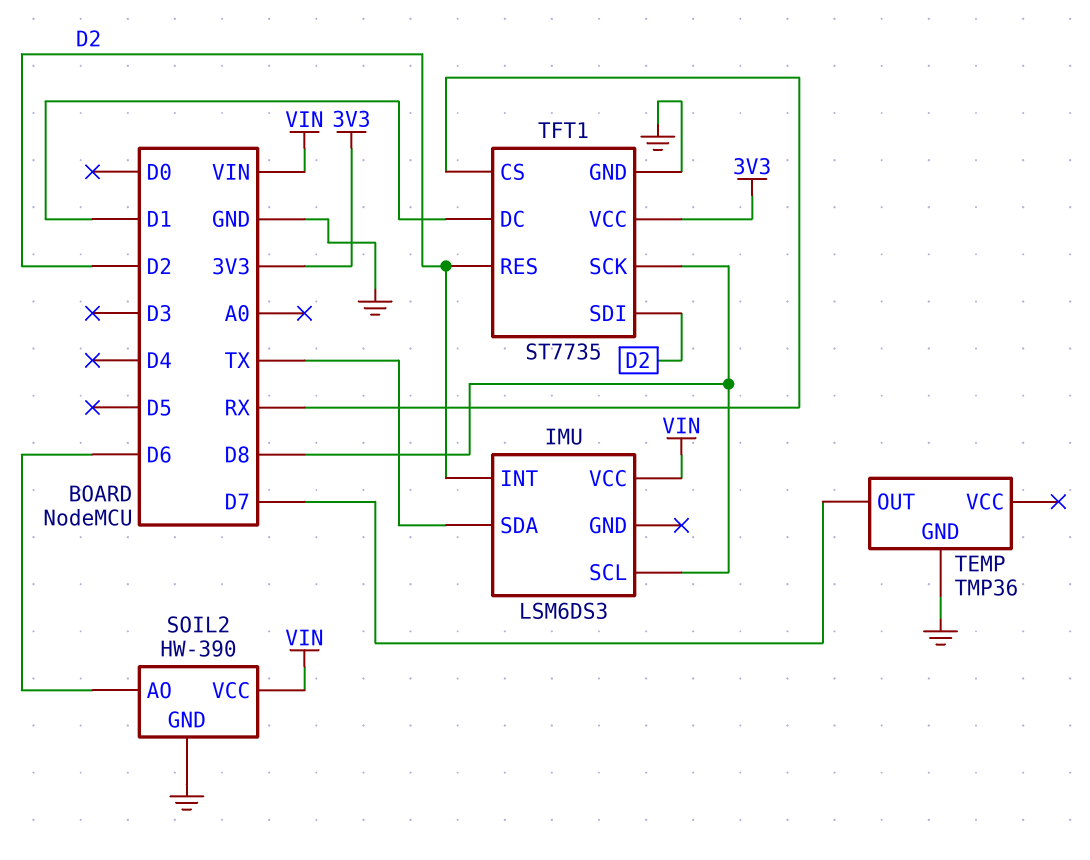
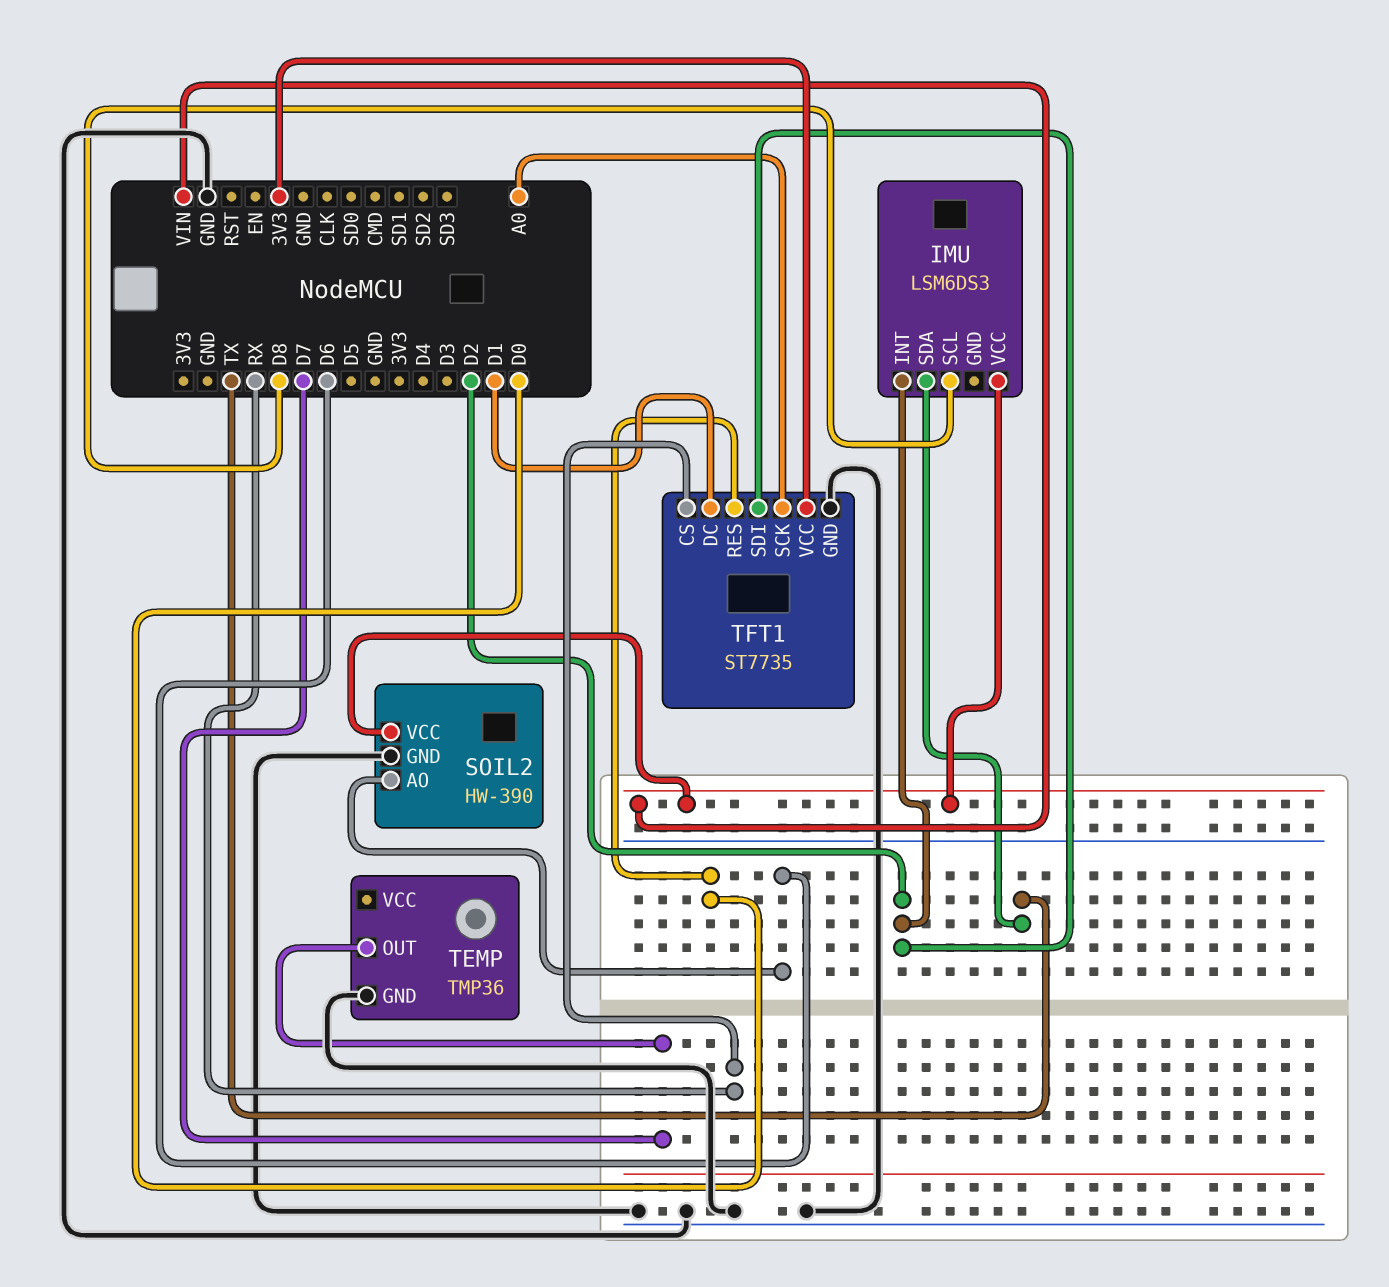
TFT1 pin RES: D2 -> D0
TFT1 pin SCK: D8 -> A0

